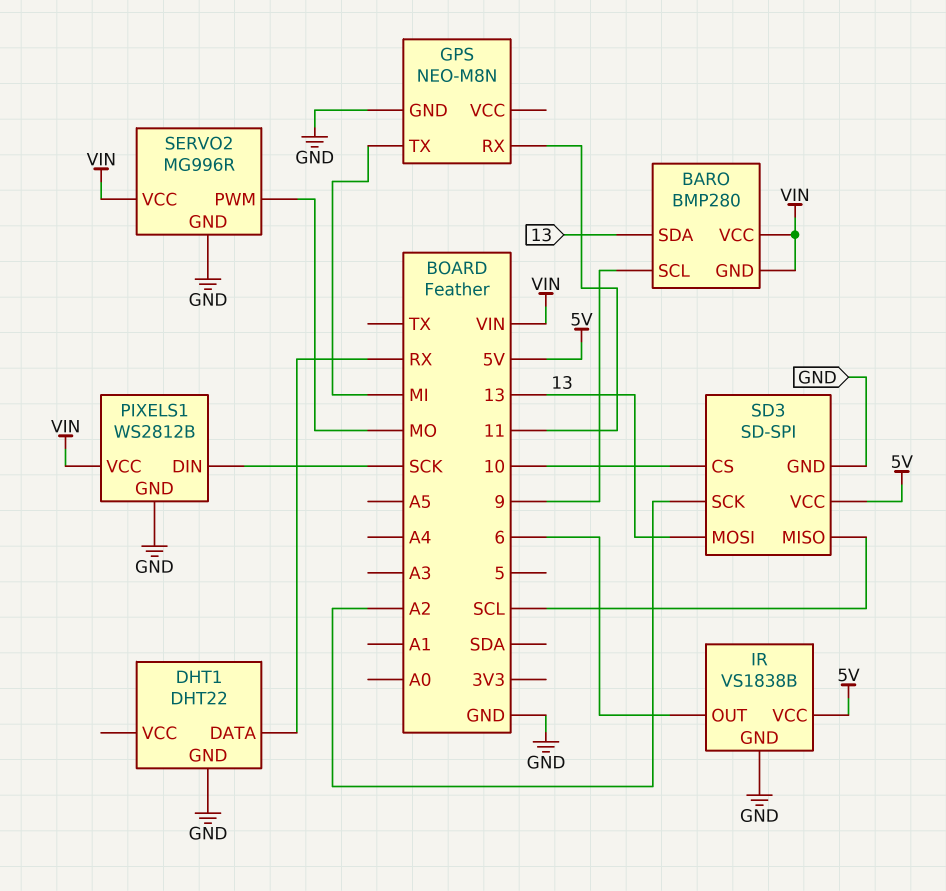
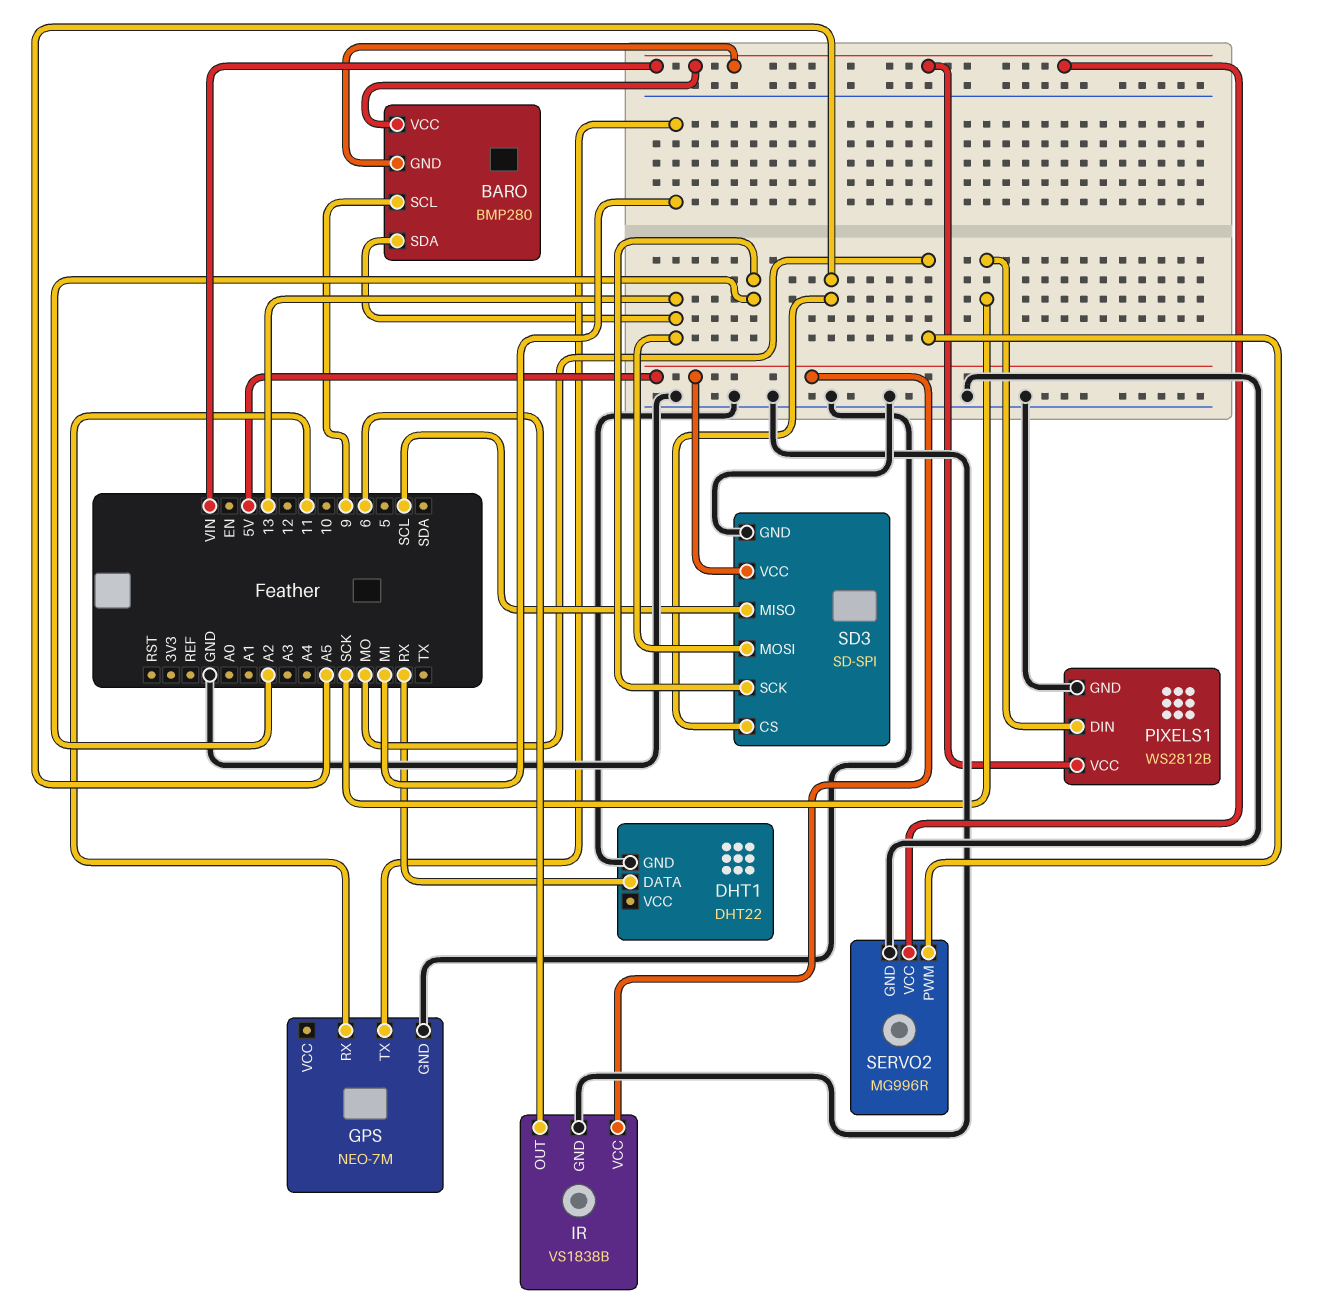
GPS: NEO-M8N -> NEO-7M
SD3 pin CS: 10 -> A5

